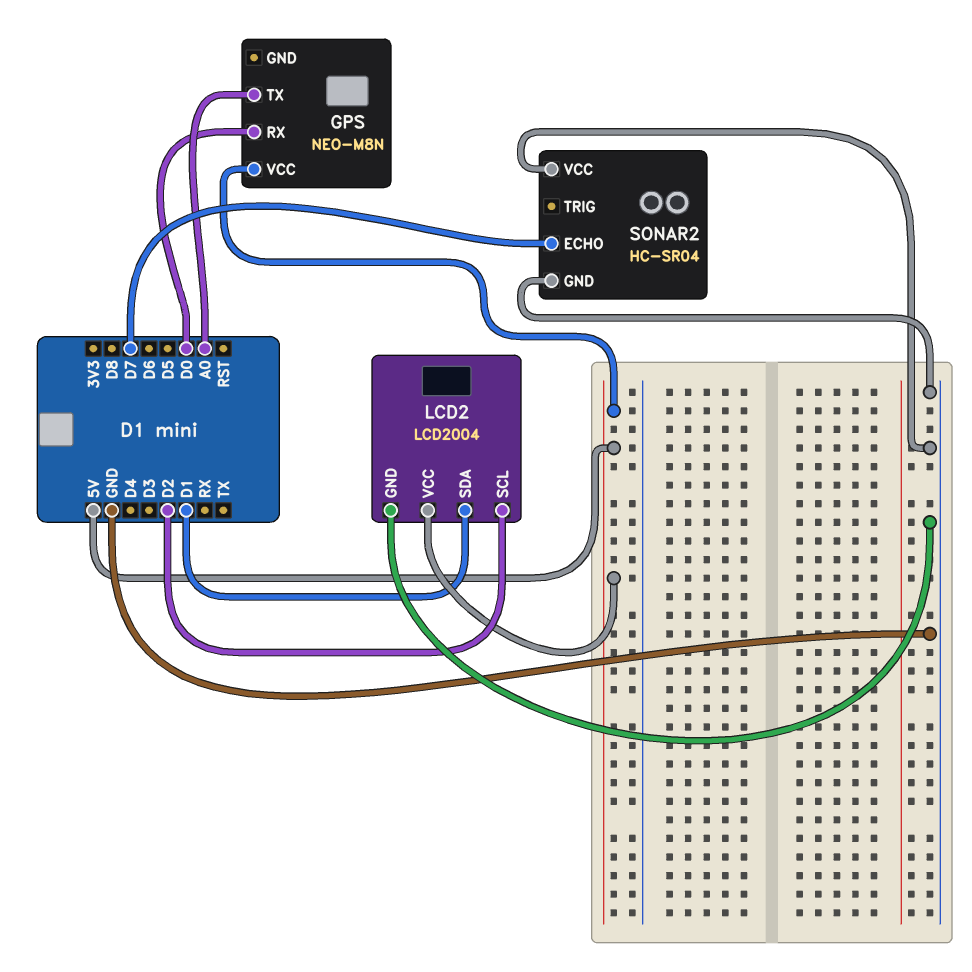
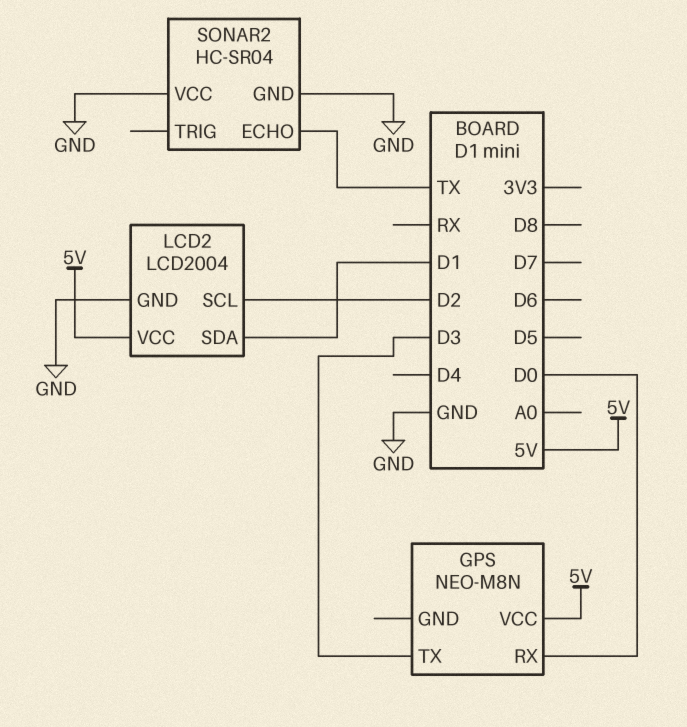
GPS pin TX: A0 -> D3
SONAR2 pin ECHO: D7 -> TX

